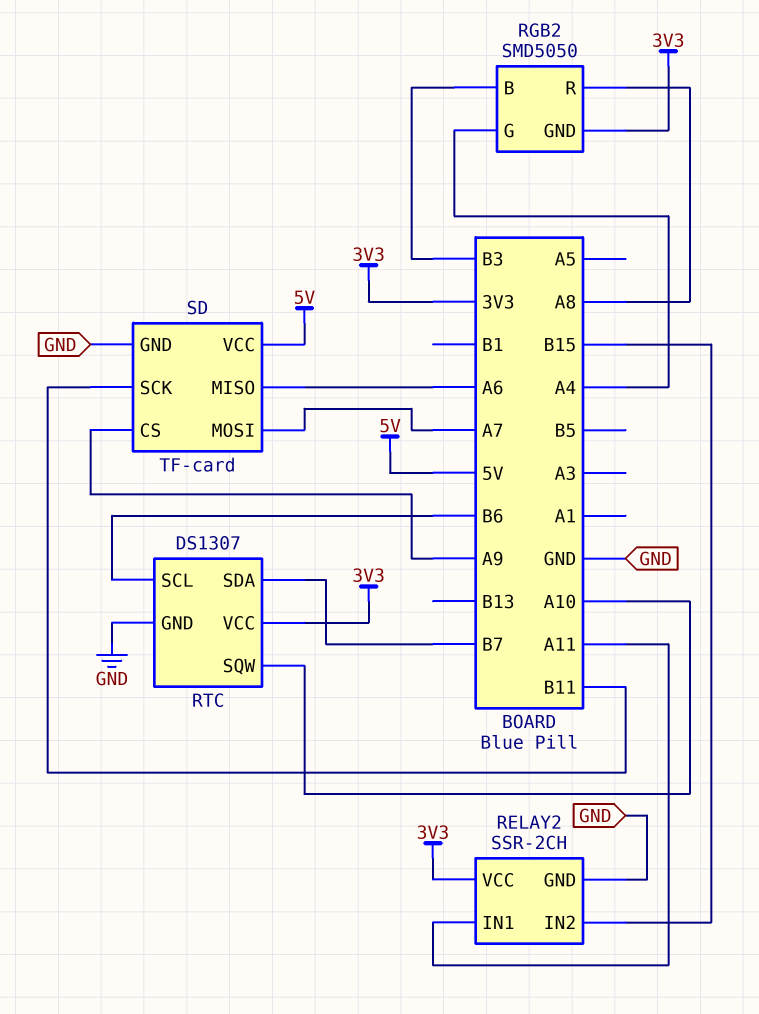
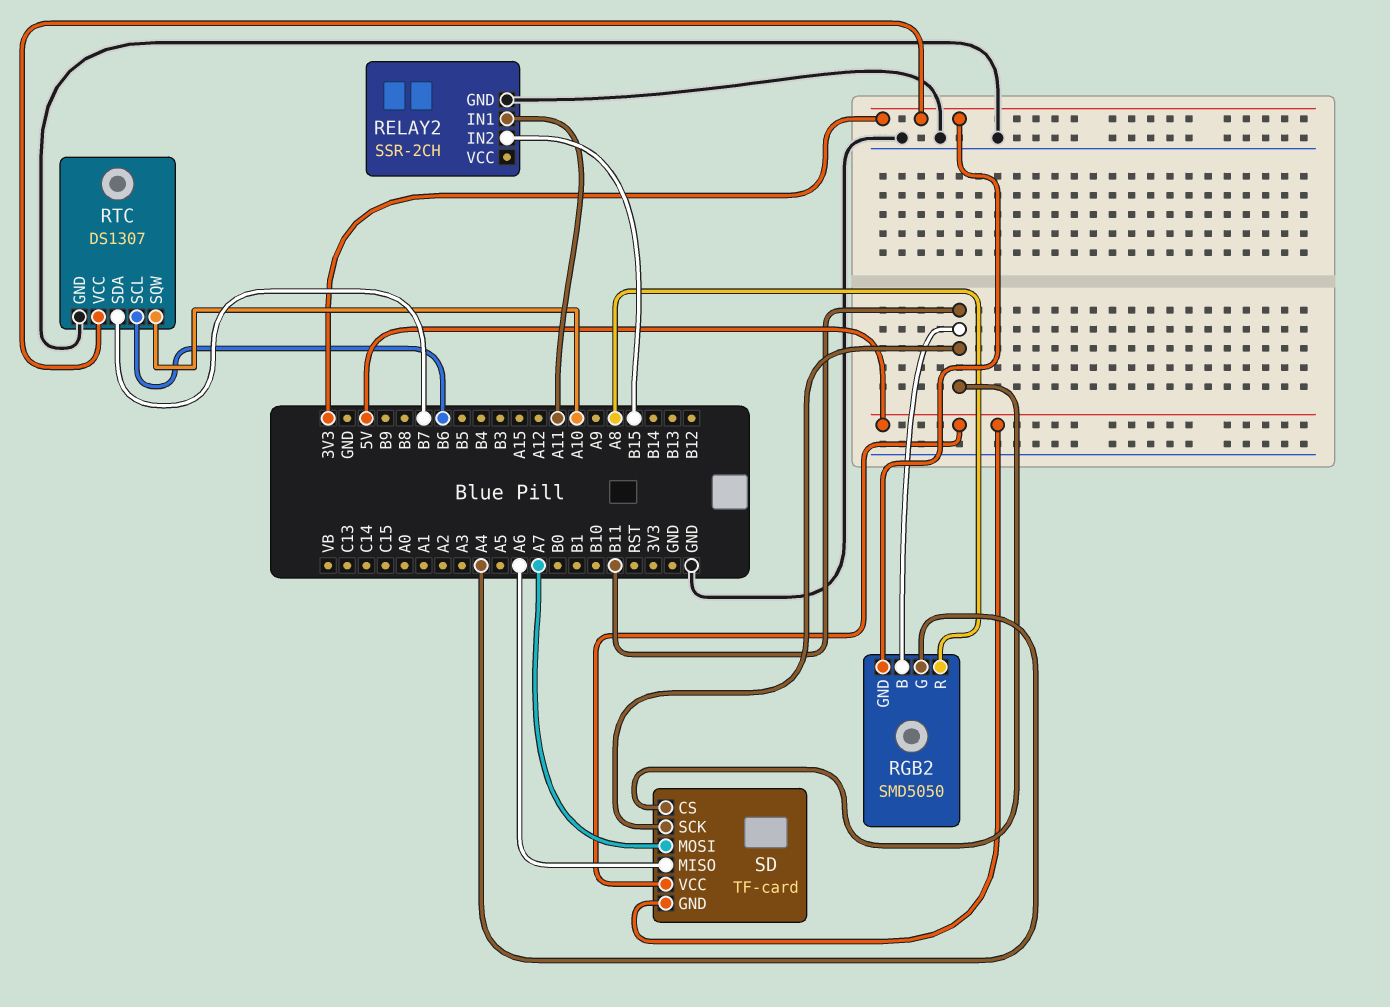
RELAY2 pin VCC: 3V3 -> none
RGB2 pin B: B3 -> B11
SD pin CS: A9 -> B11
SD pin GND: GND -> 5V

